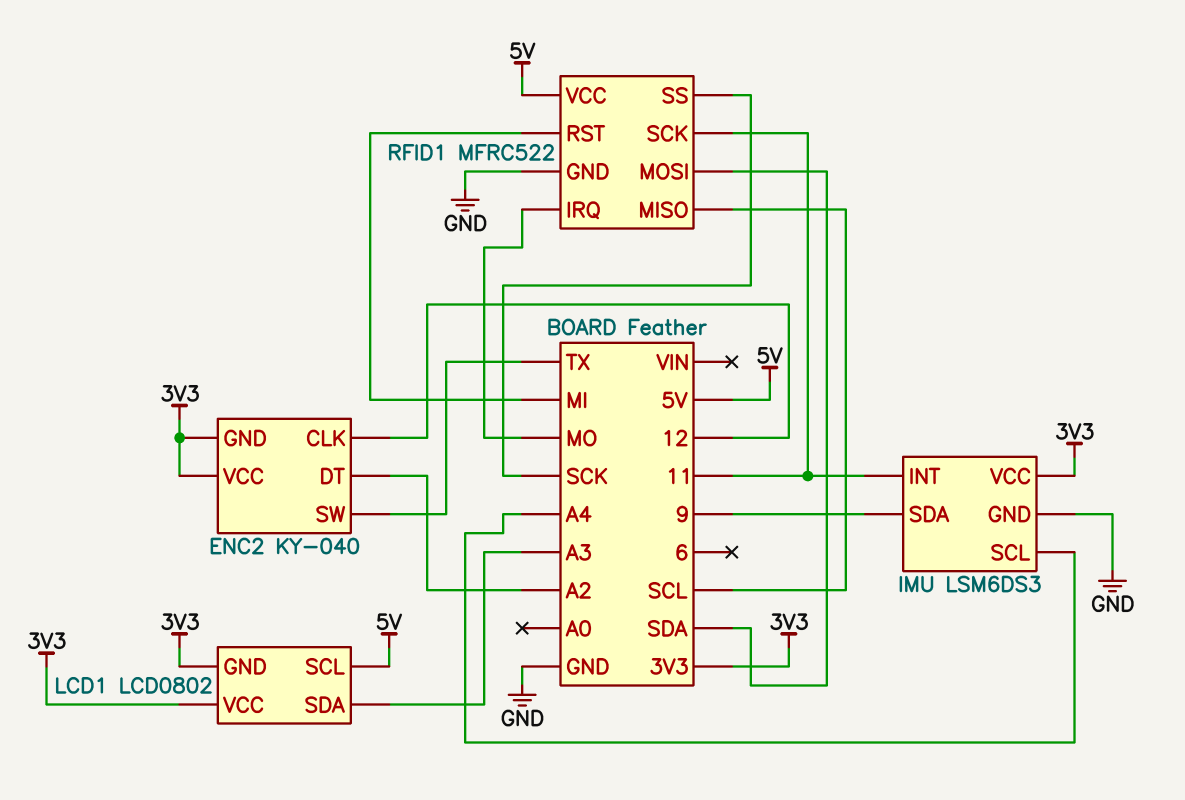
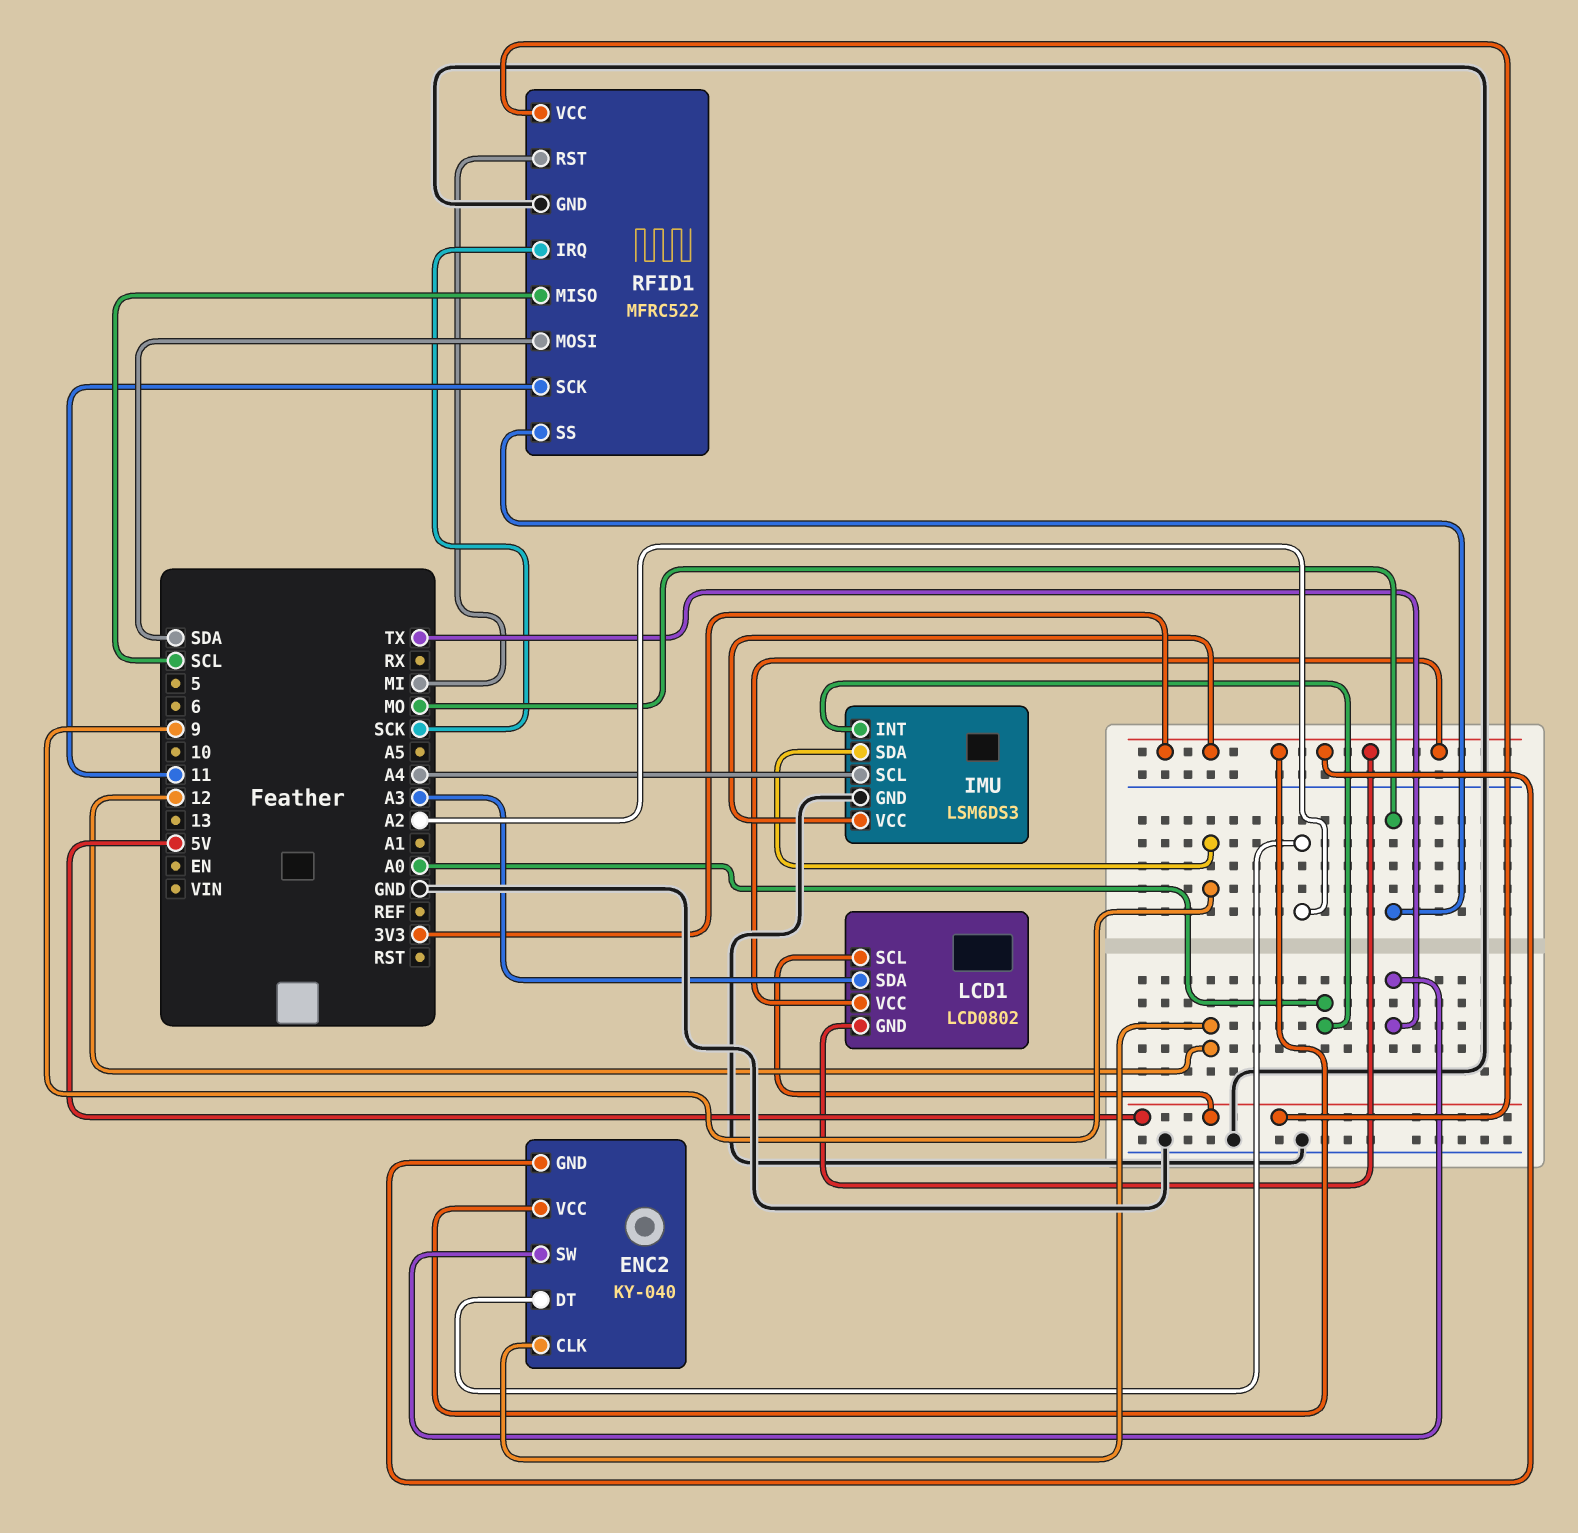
IMU pin INT: 11 -> A0
RFID1 pin IRQ: MO -> SCK
RFID1 pin SS: SCK -> MO

